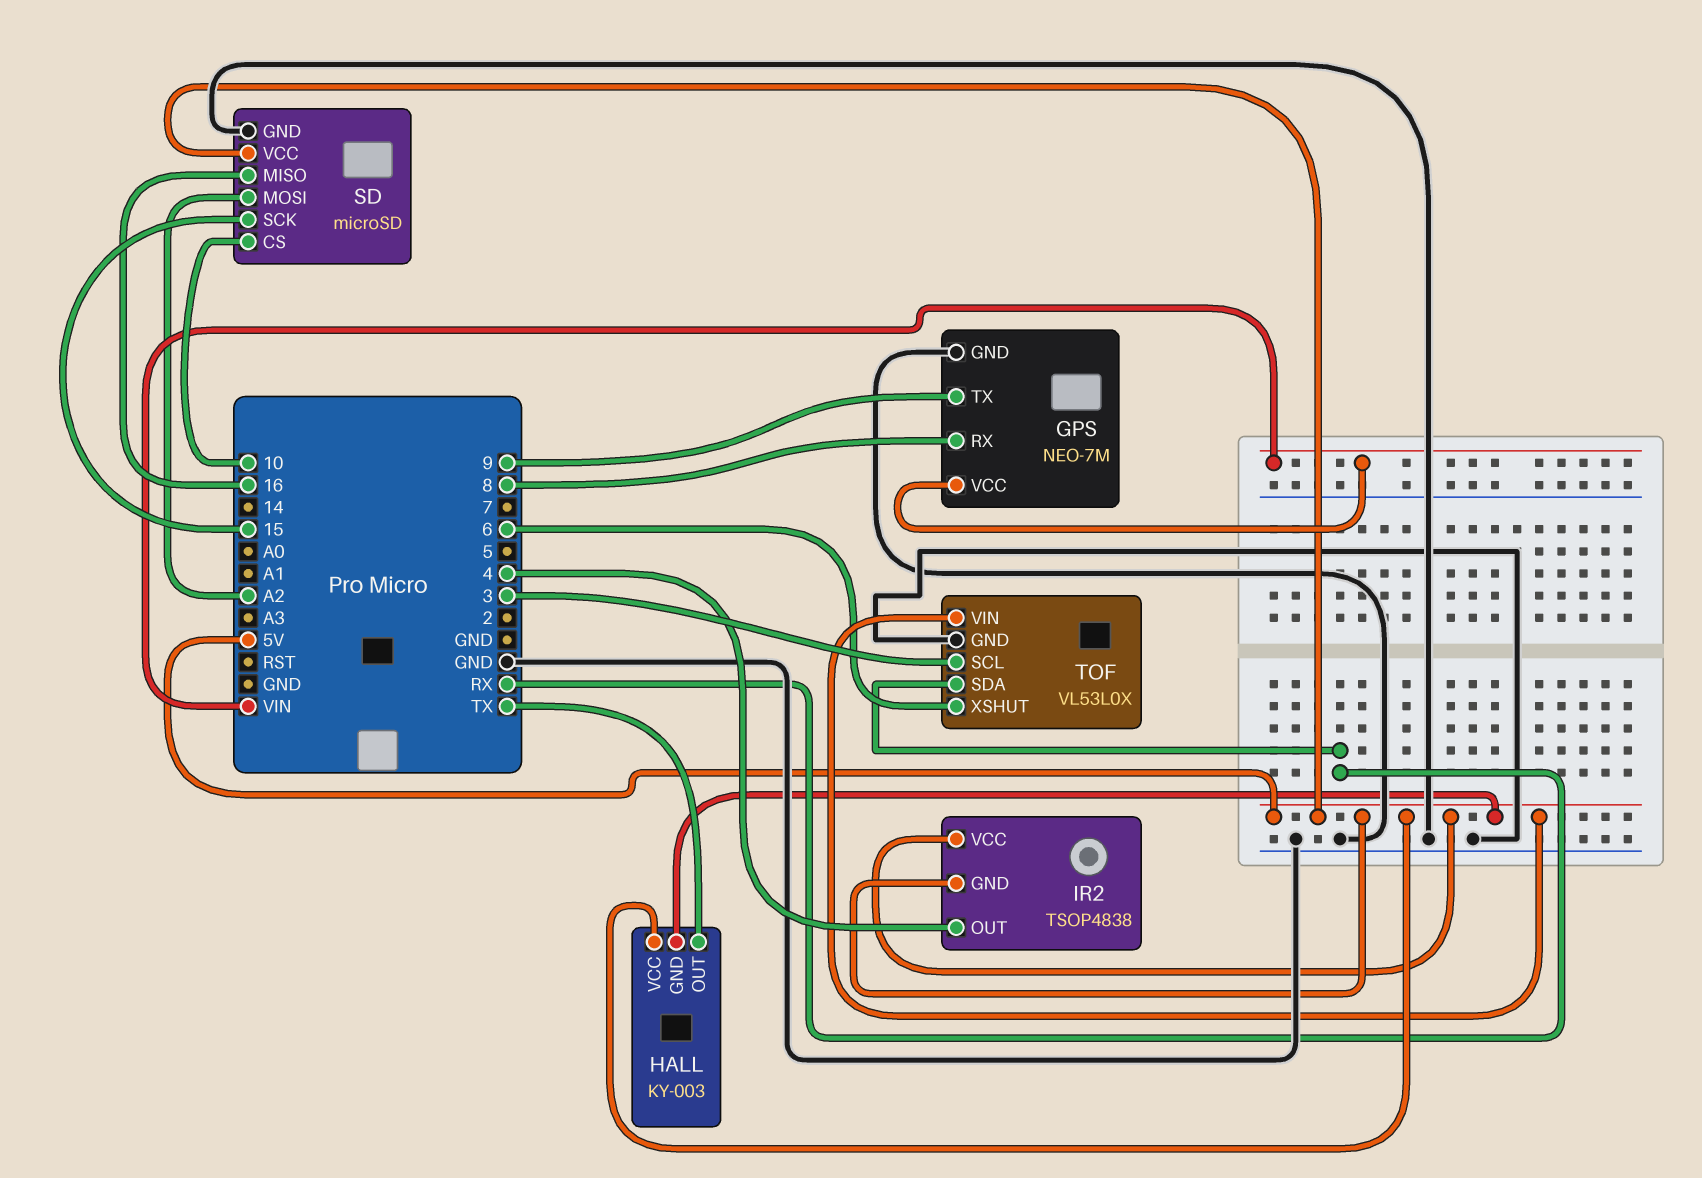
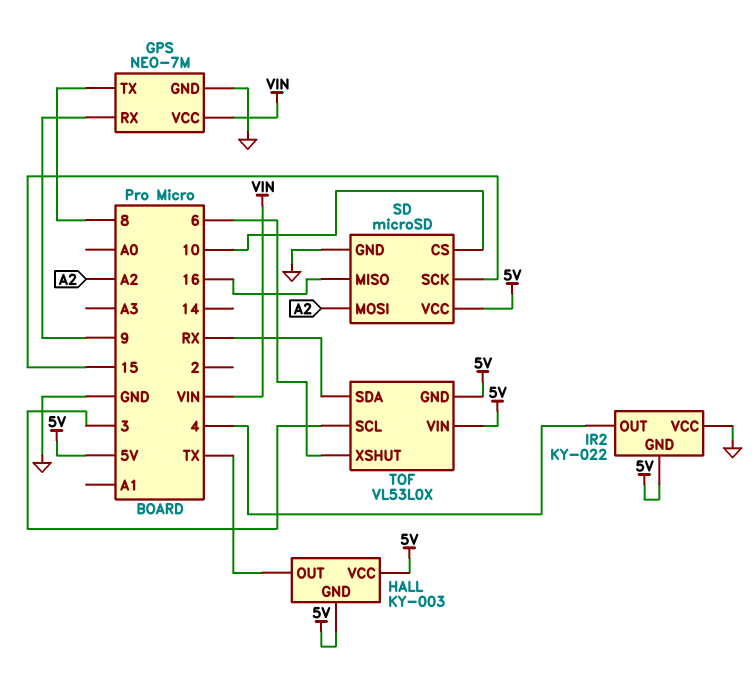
GPS pin RX: 8 -> 9
GPS pin TX: 9 -> 8
IR2: TSOP4838 -> KY-022
IR2 pin VCC: 5V -> GND
TOF pin GND: GND -> 5V

